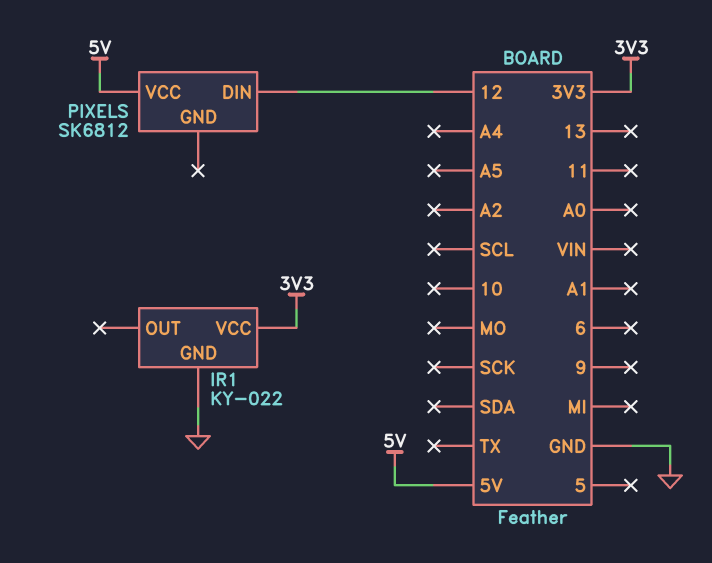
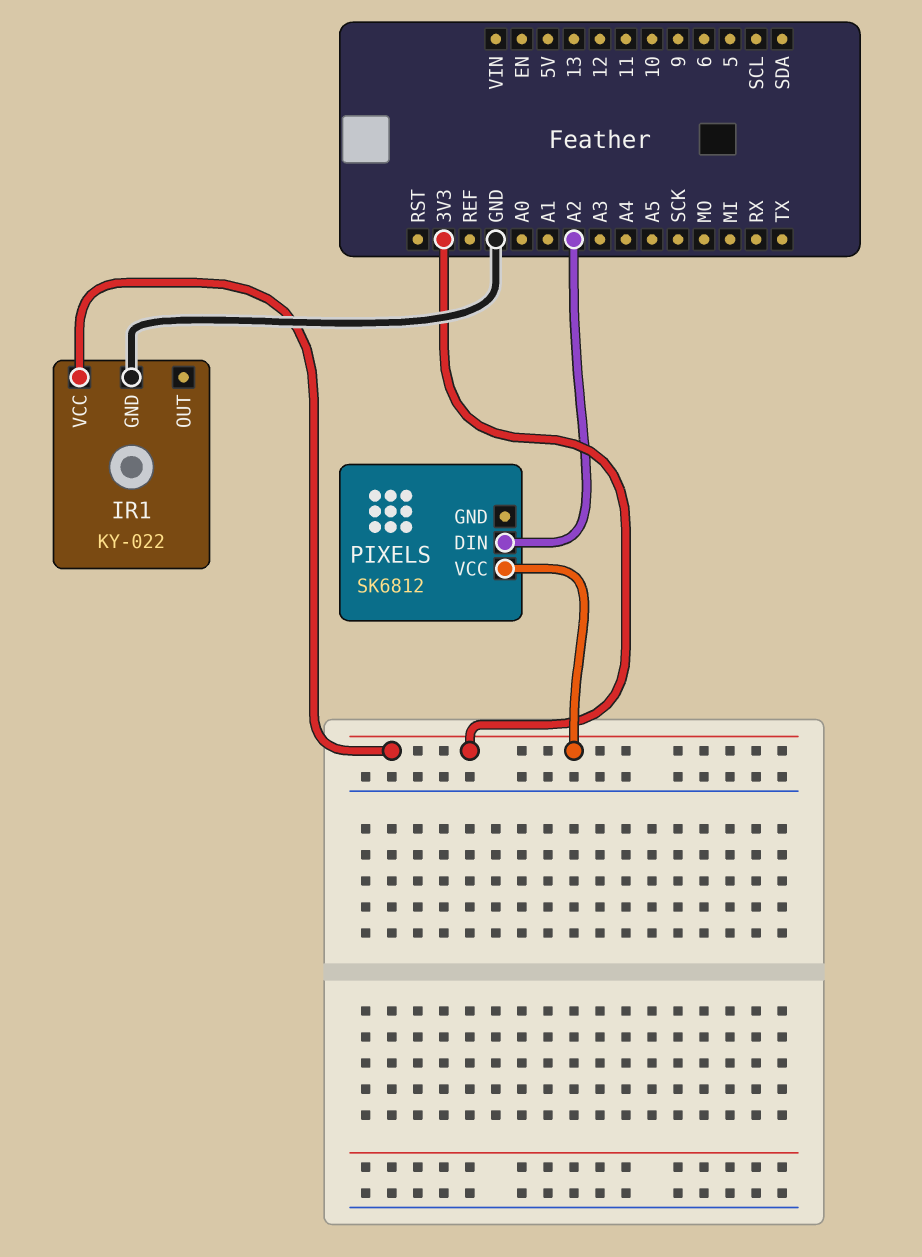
PIXELS pin DIN: 12 -> A2
PIXELS pin VCC: 5V -> 3V3

